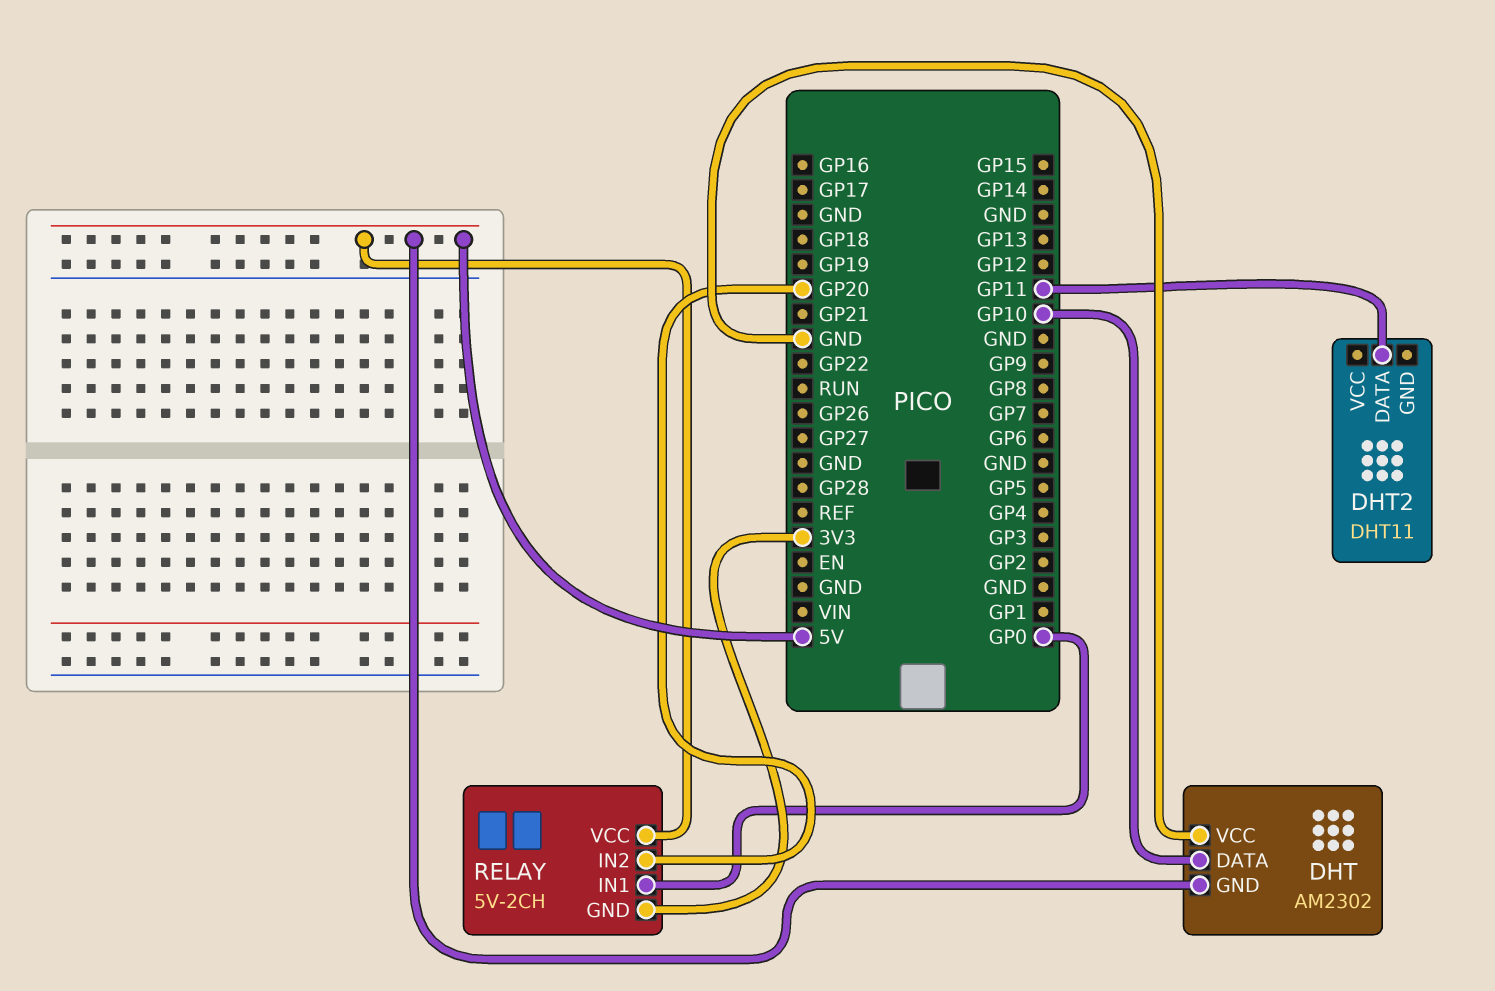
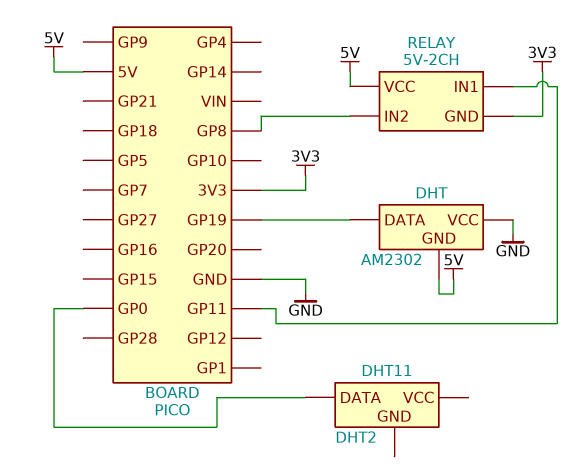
DHT pin DATA: GP10 -> GP19
DHT2 pin DATA: GP11 -> GP0
RELAY pin IN1: GP0 -> GP11
RELAY pin IN2: GP20 -> GP8

